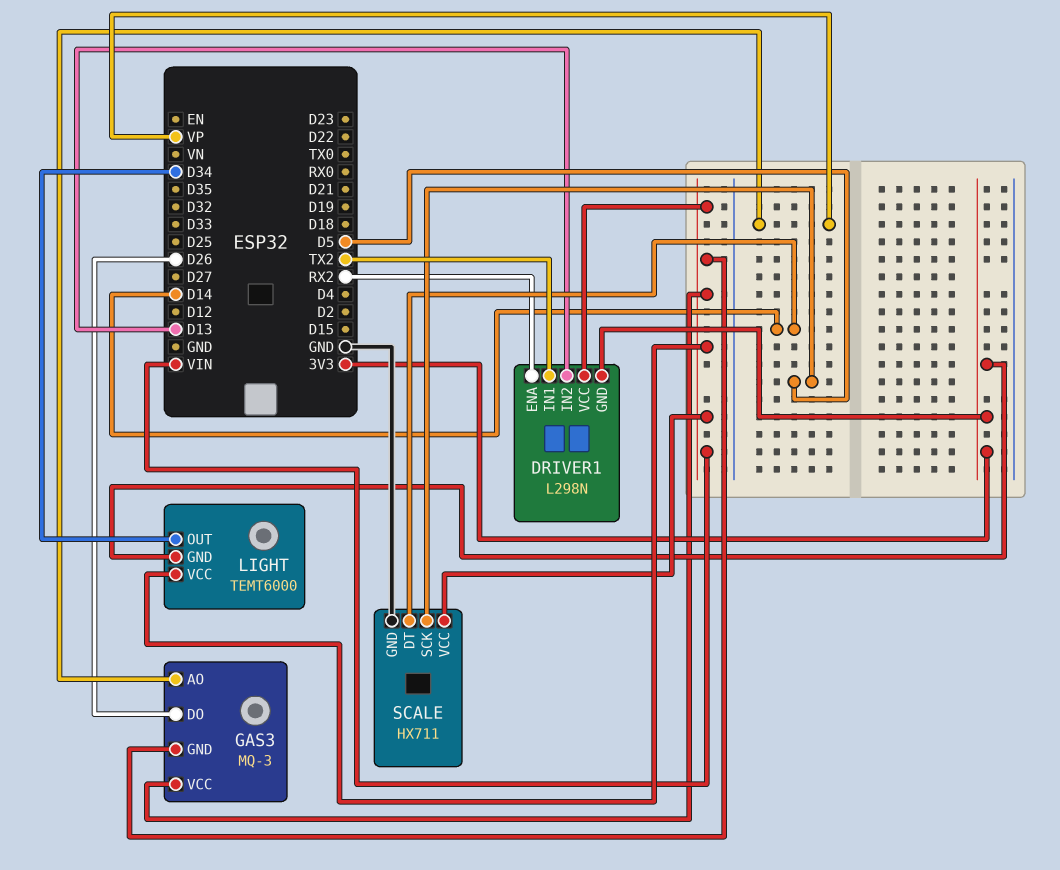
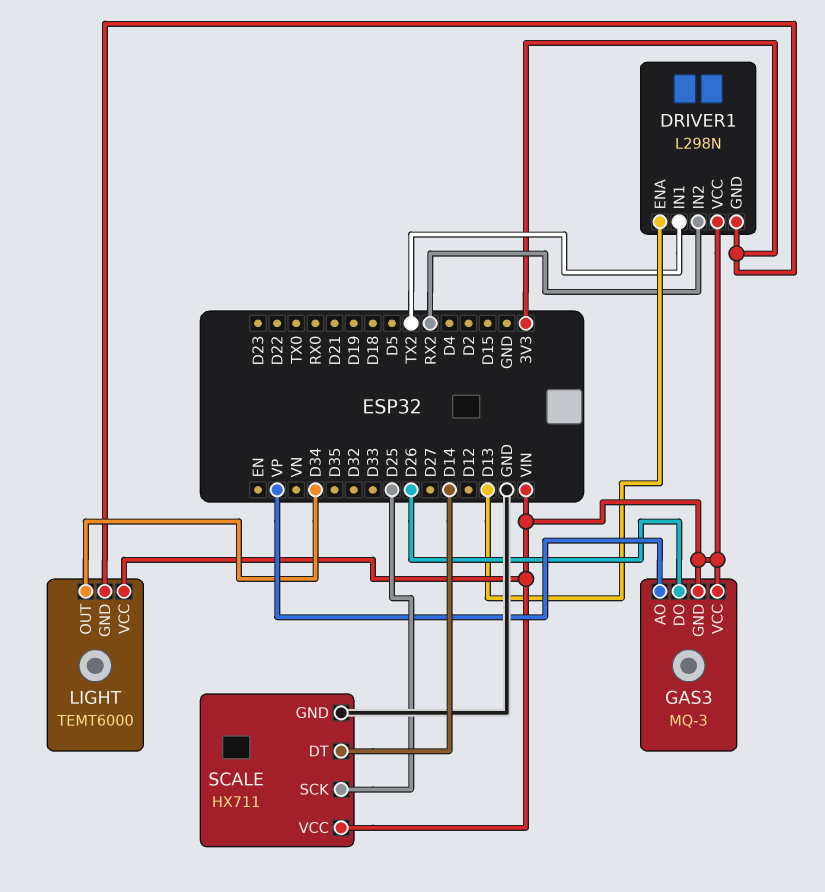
DRIVER1 pin ENA: RX2 -> D13
DRIVER1 pin IN2: D13 -> RX2
SCALE pin SCK: D5 -> D25

